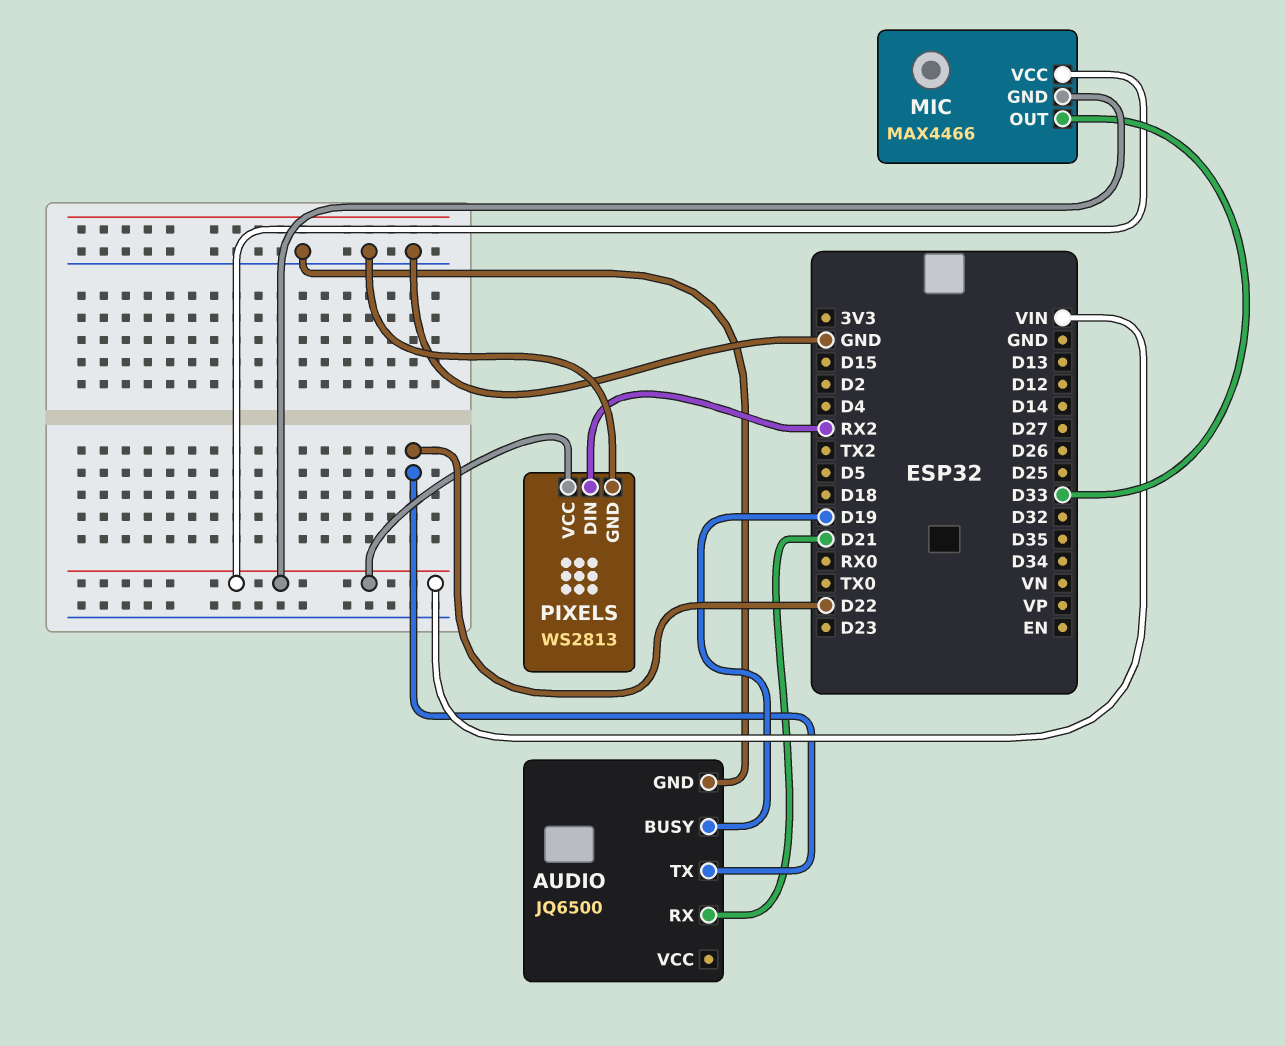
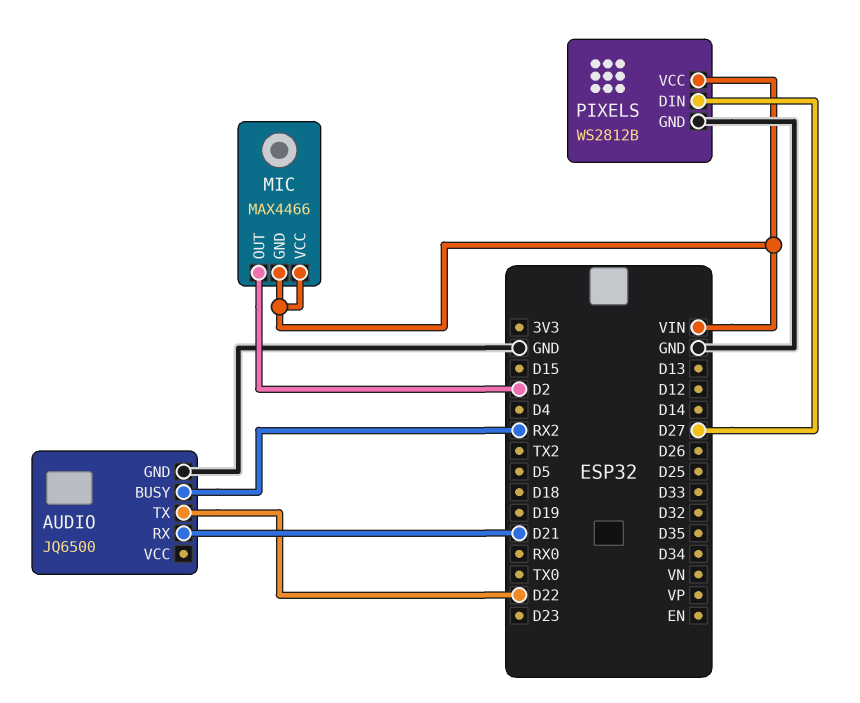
AUDIO pin BUSY: D19 -> RX2
MIC pin OUT: D33 -> D2
PIXELS: WS2813 -> WS2812B
PIXELS pin DIN: RX2 -> D27

